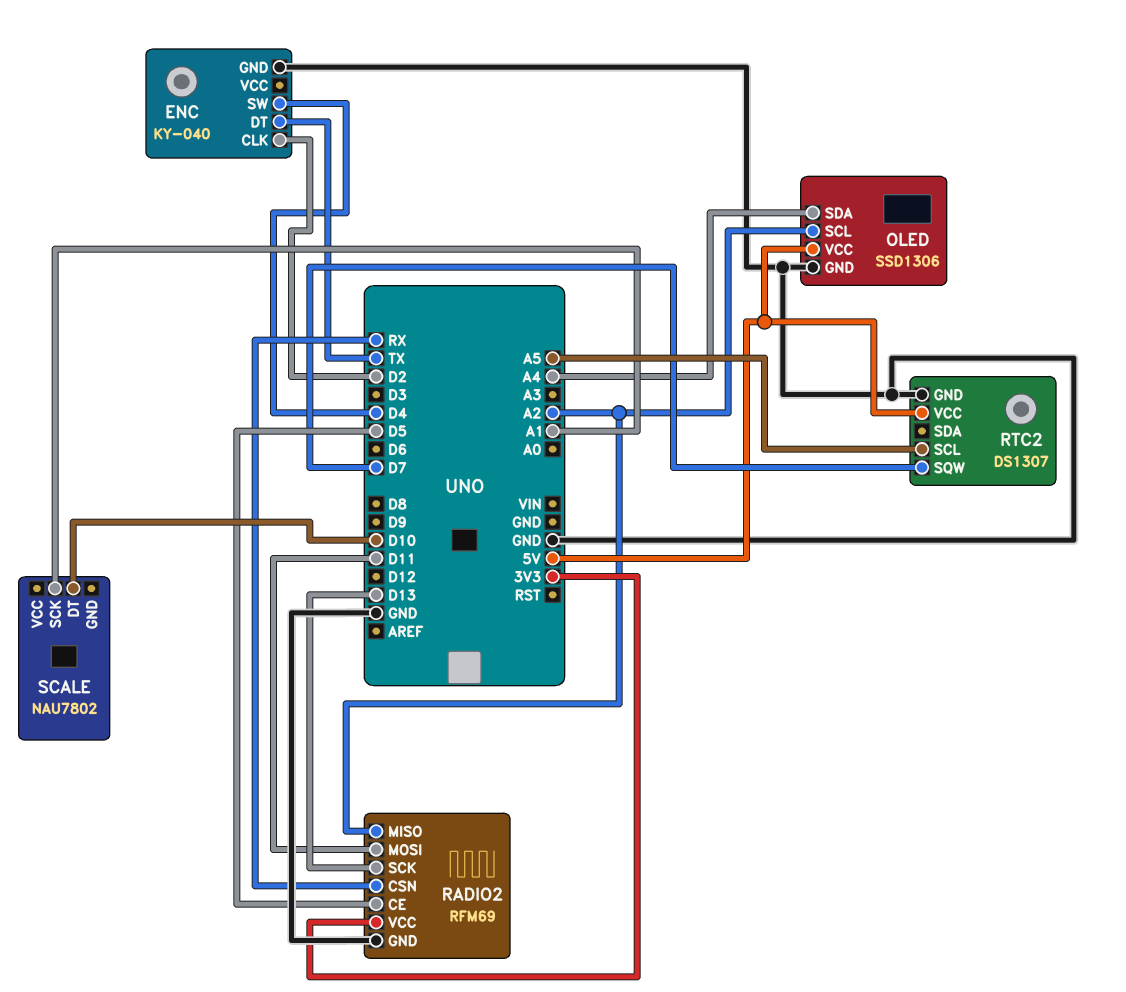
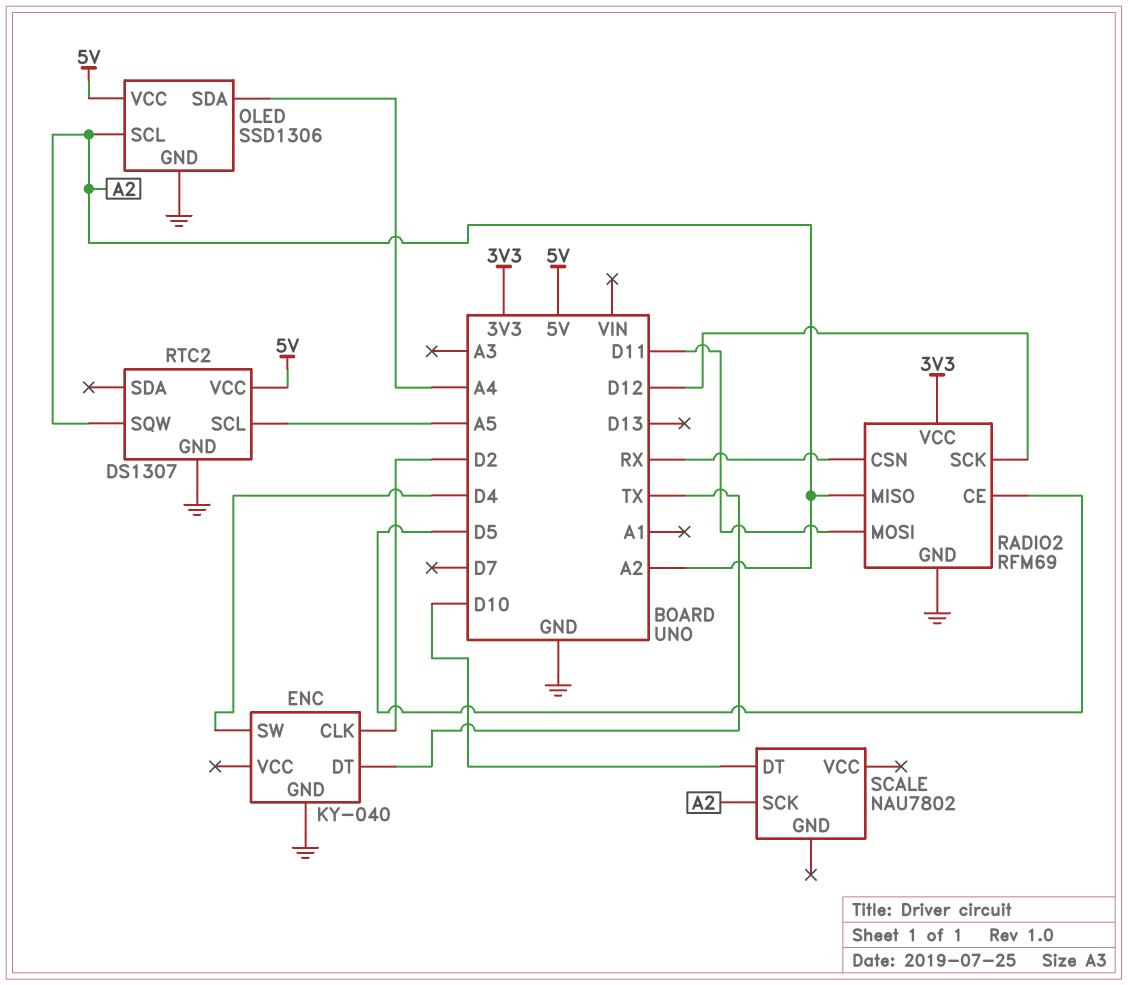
RADIO2 pin SCK: D13 -> D12
RTC2 pin SQW: D7 -> A2
SCALE pin SCK: A1 -> A2

